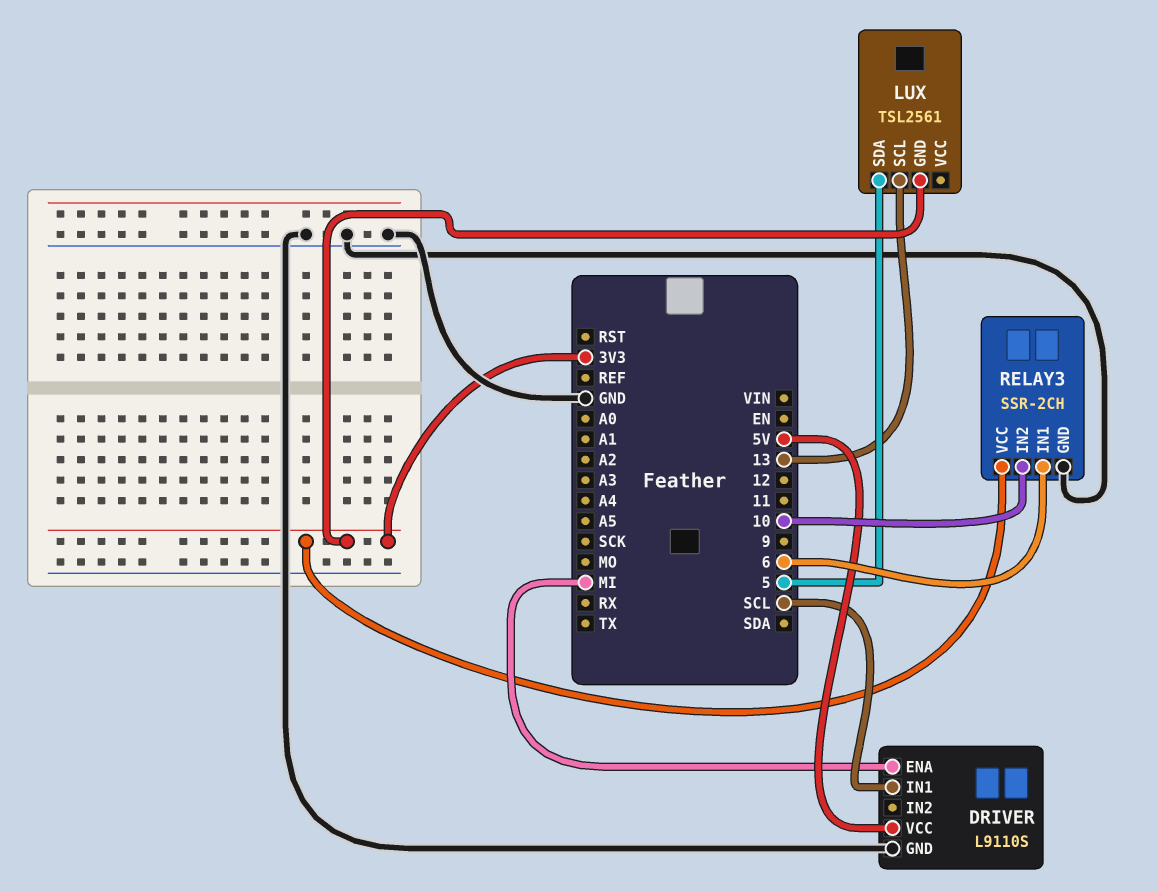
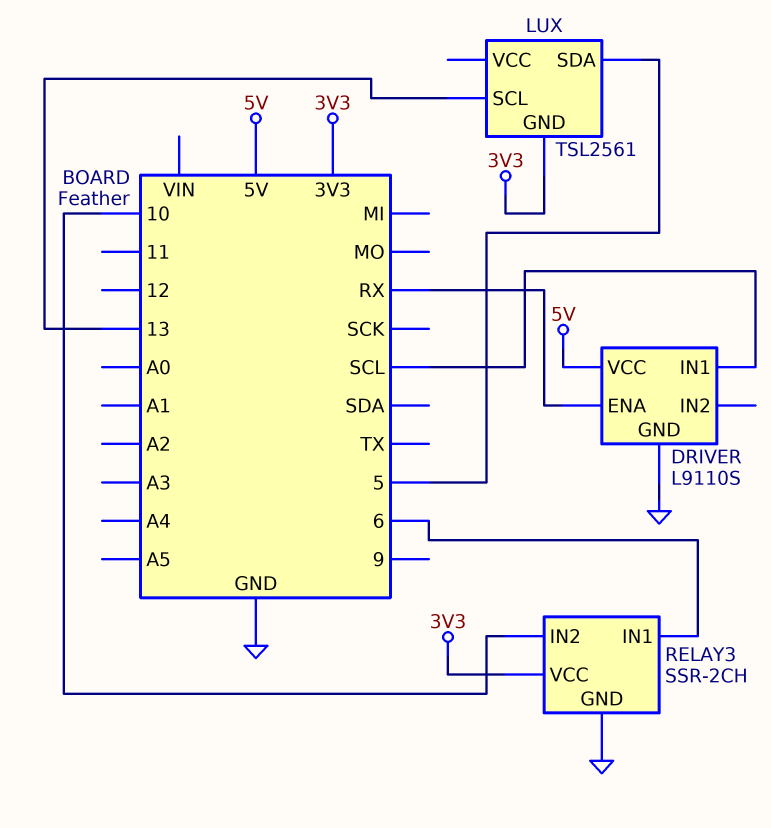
DRIVER pin ENA: MI -> RX

